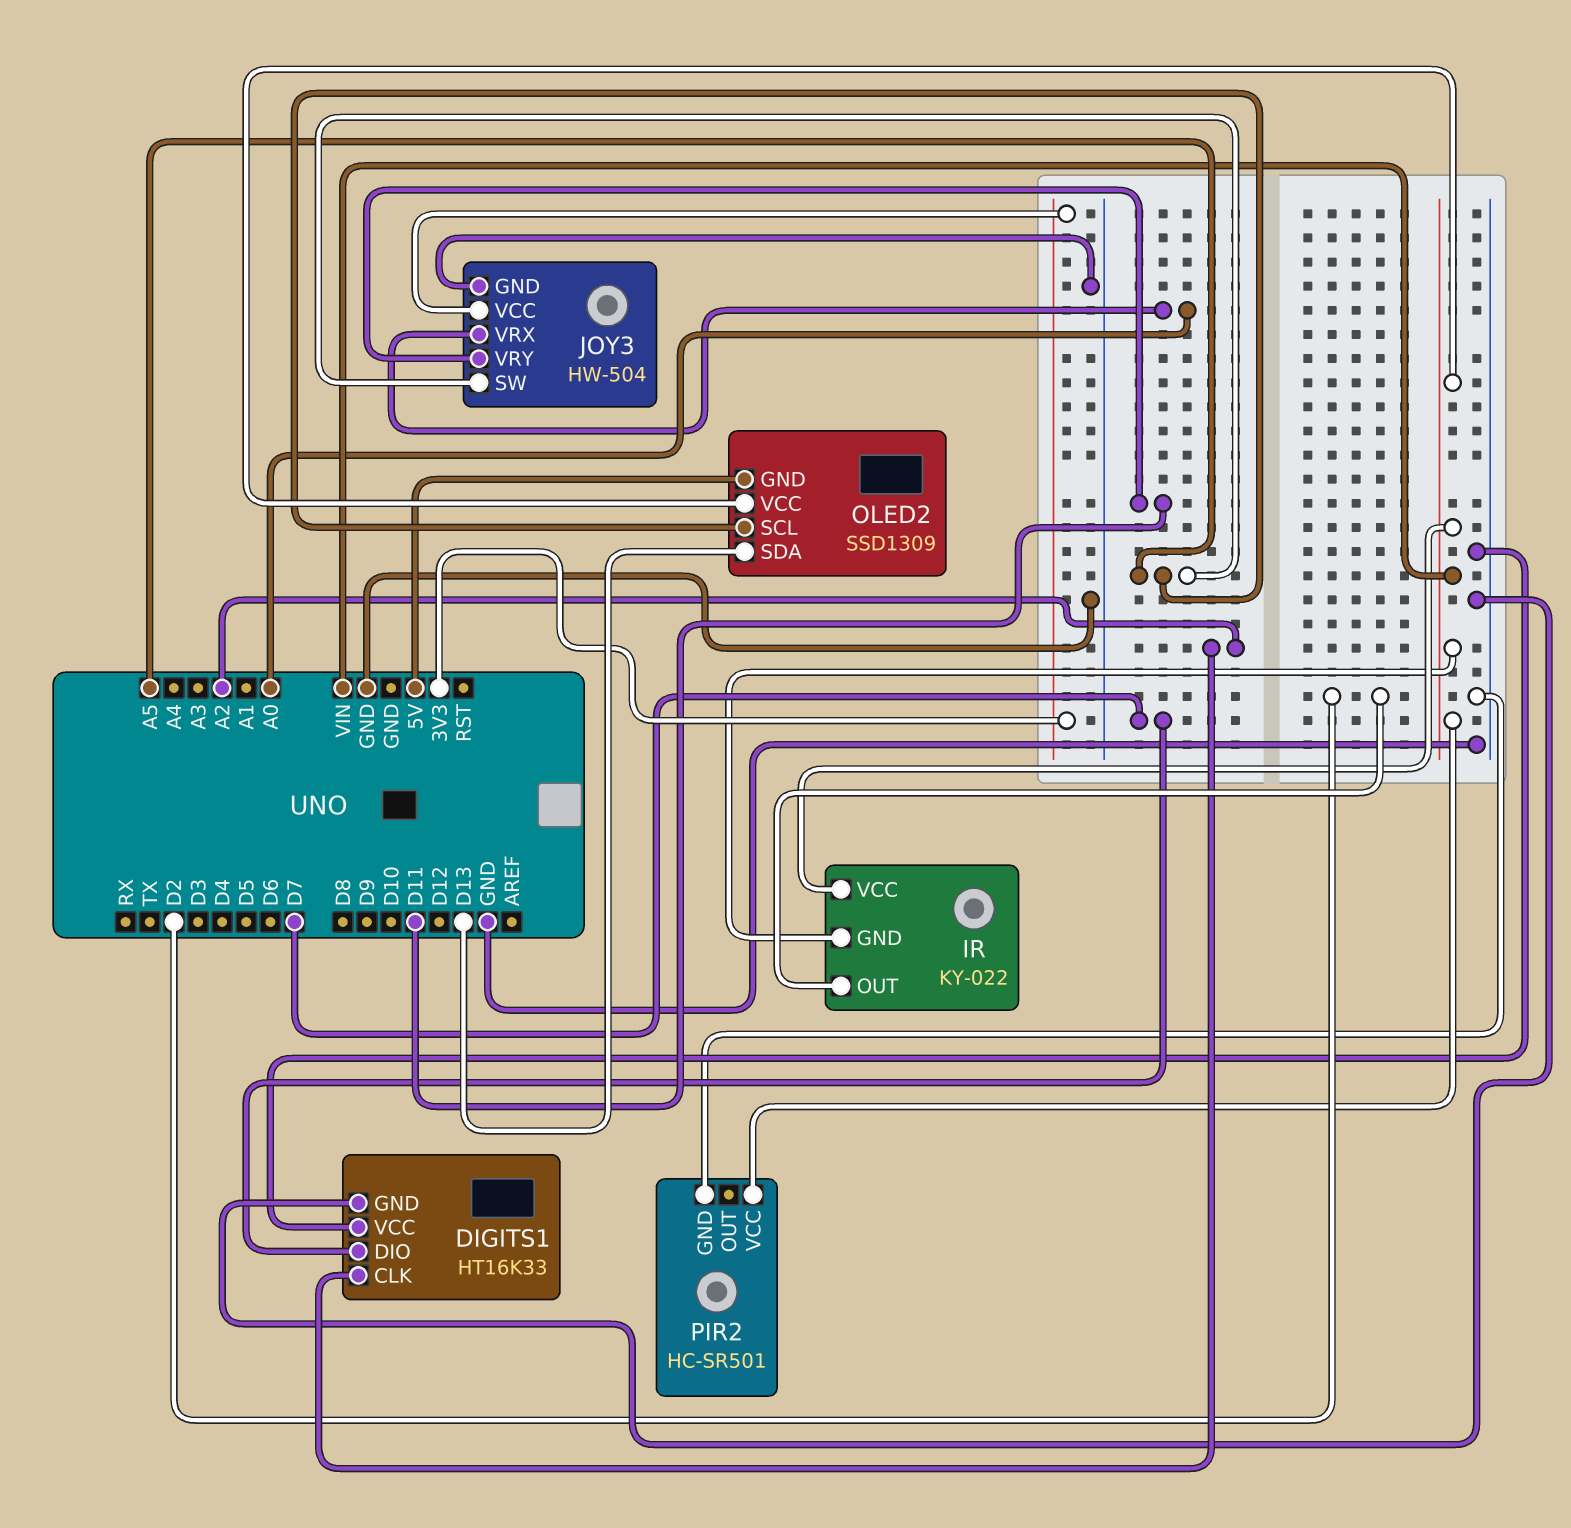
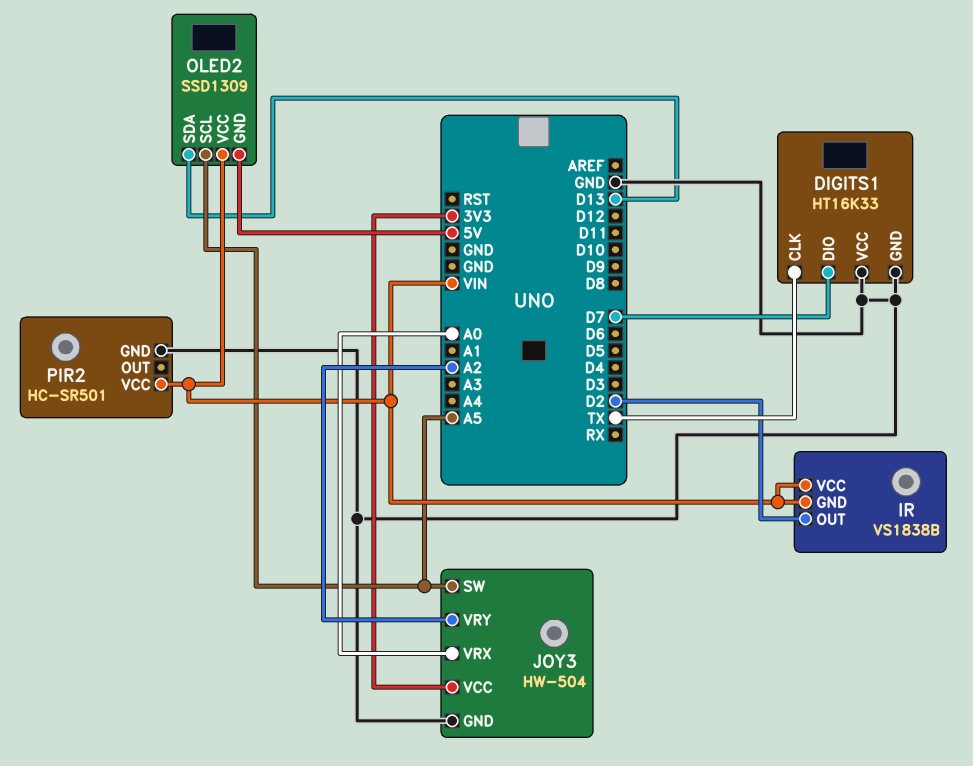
DIGITS1 pin CLK: A2 -> TX
IR: KY-022 -> VS1838B
JOY3 pin VRY: D11 -> A2

